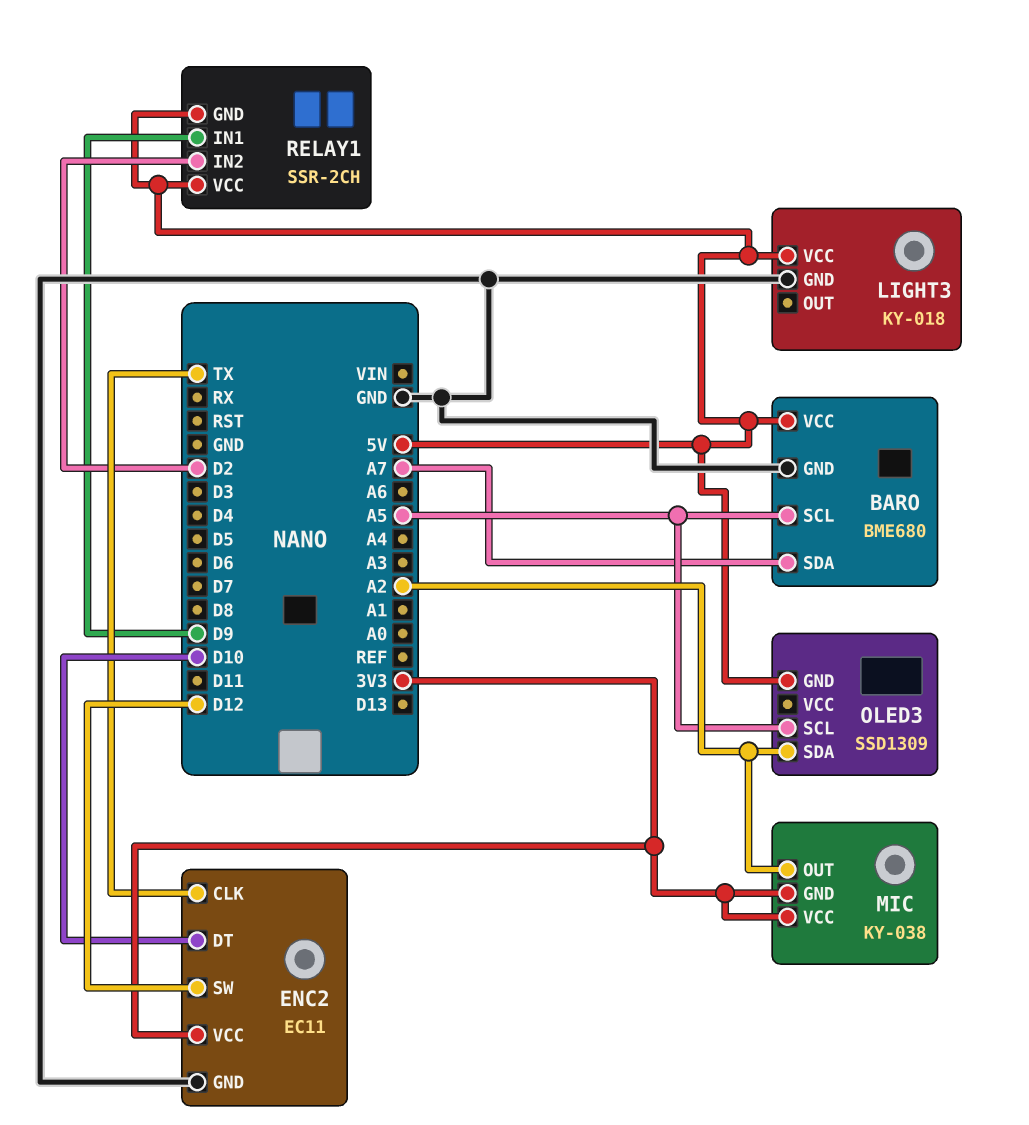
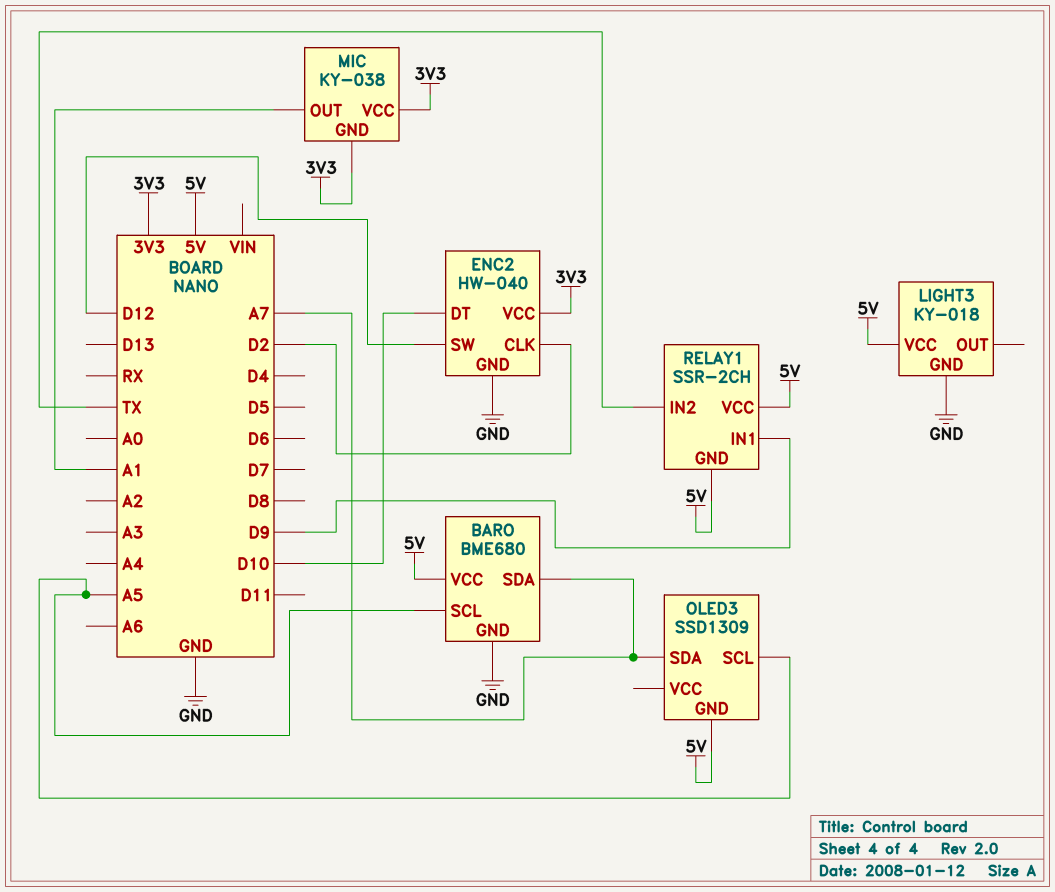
ENC2: EC11 -> HW-040
ENC2 pin CLK: TX -> D2
MIC pin OUT: A2 -> A1
OLED3 pin SDA: A2 -> A7
RELAY1 pin IN2: D2 -> TX

